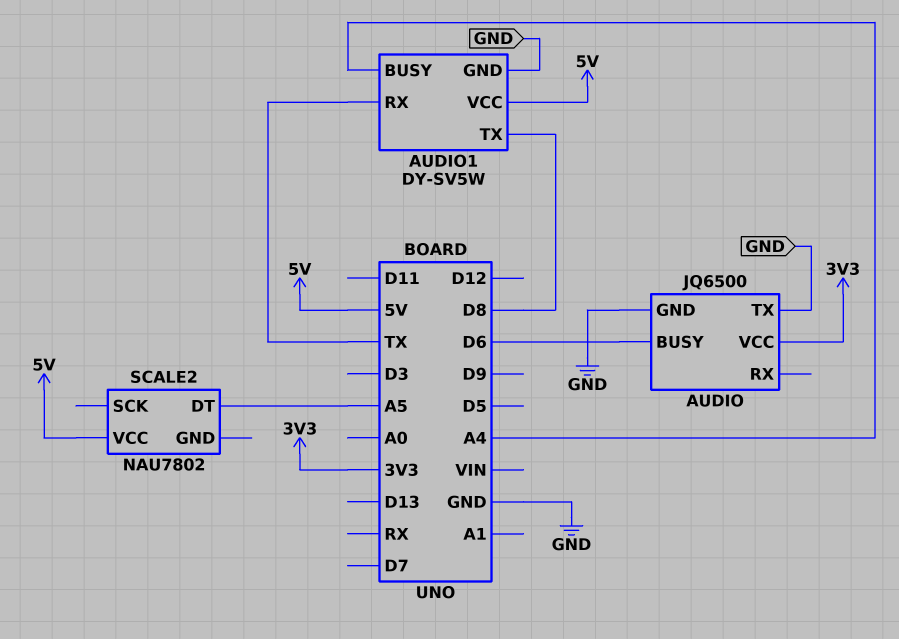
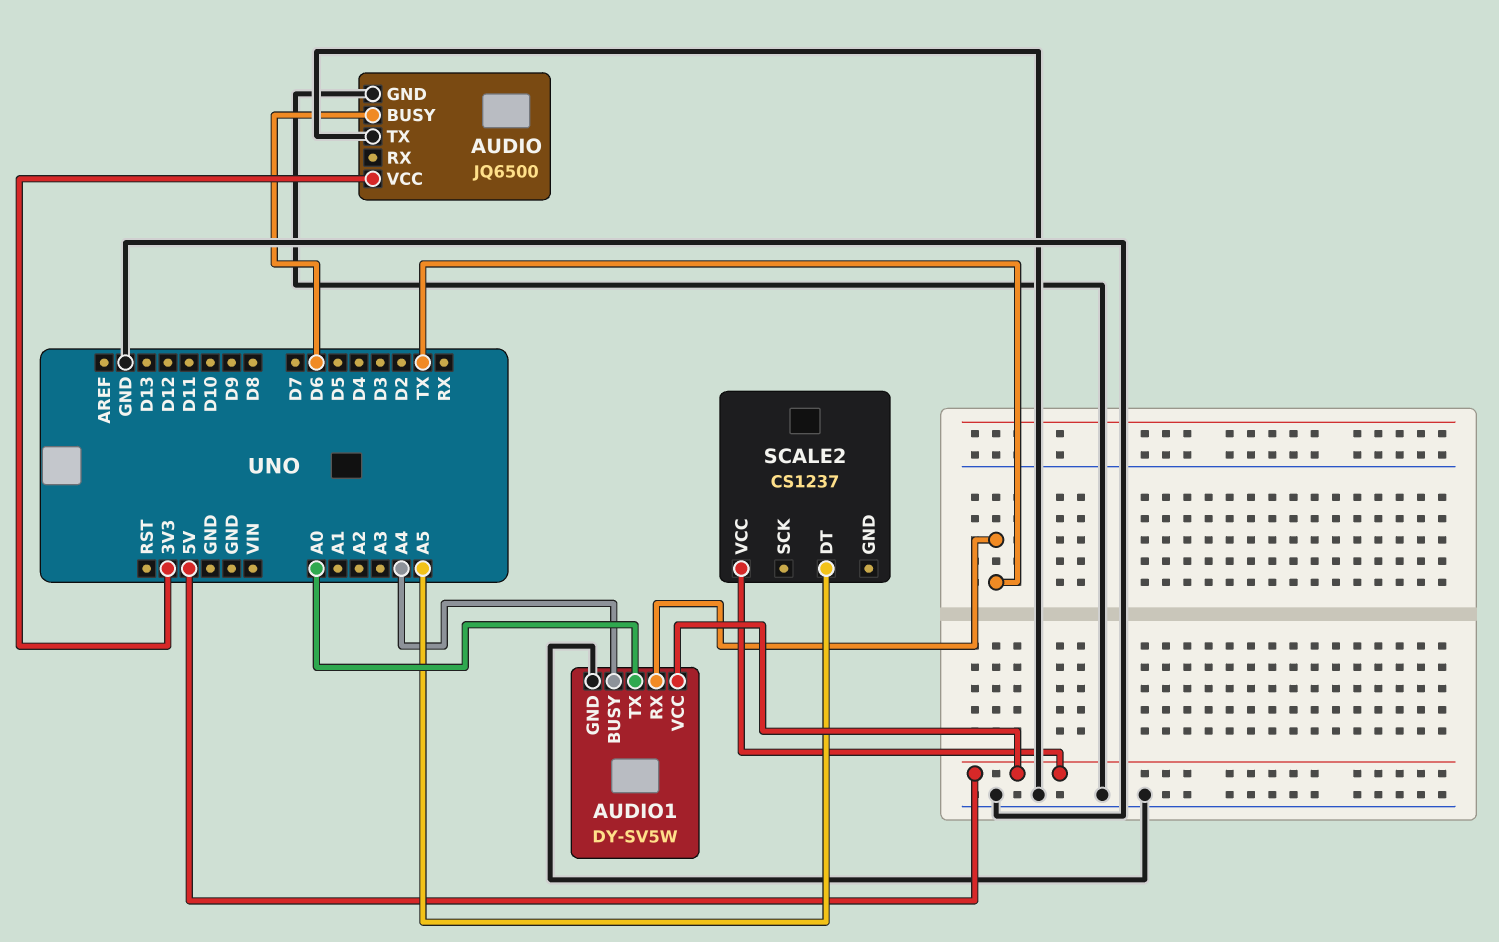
AUDIO1 pin TX: D8 -> A0
SCALE2: NAU7802 -> CS1237

